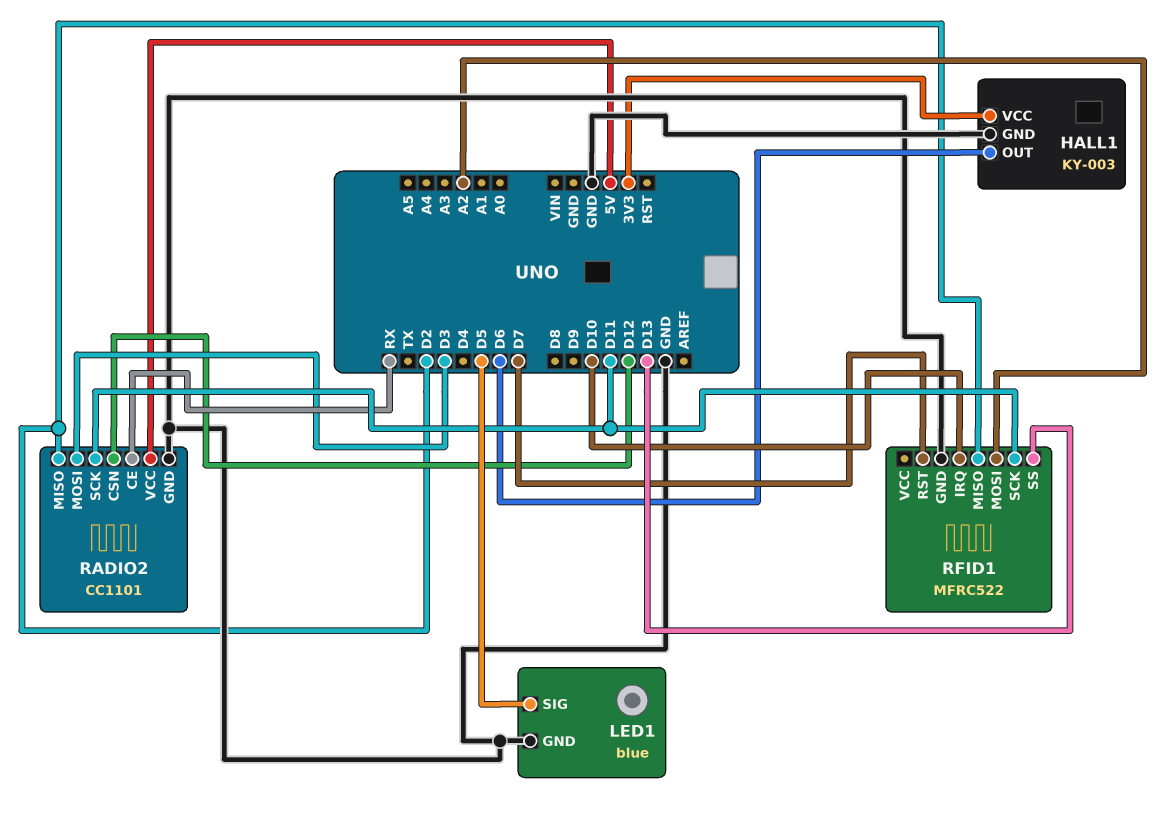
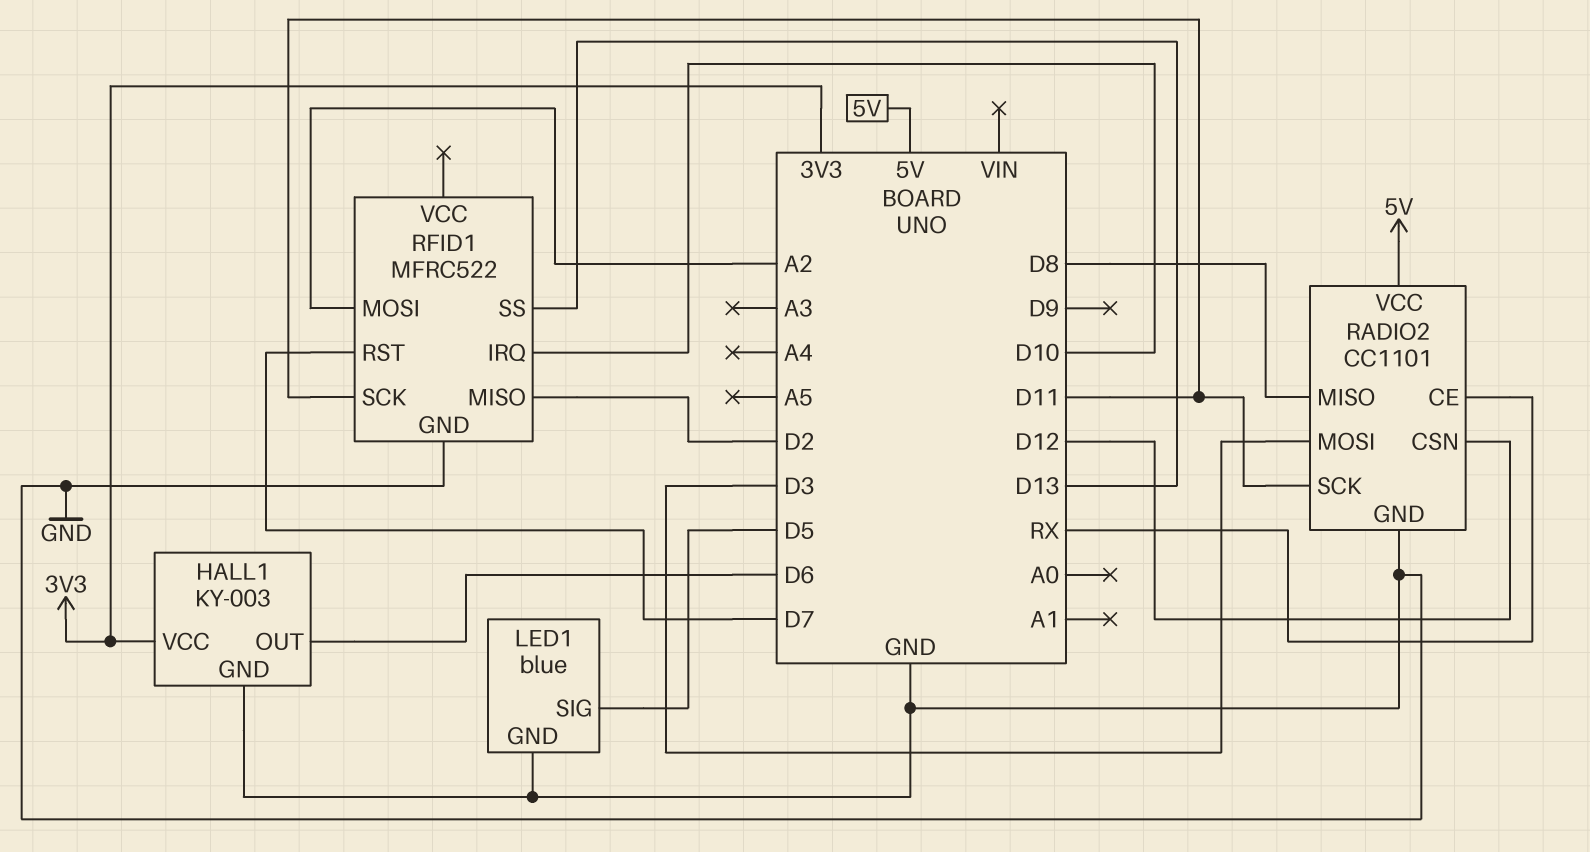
RADIO2 pin MISO: D2 -> D8

